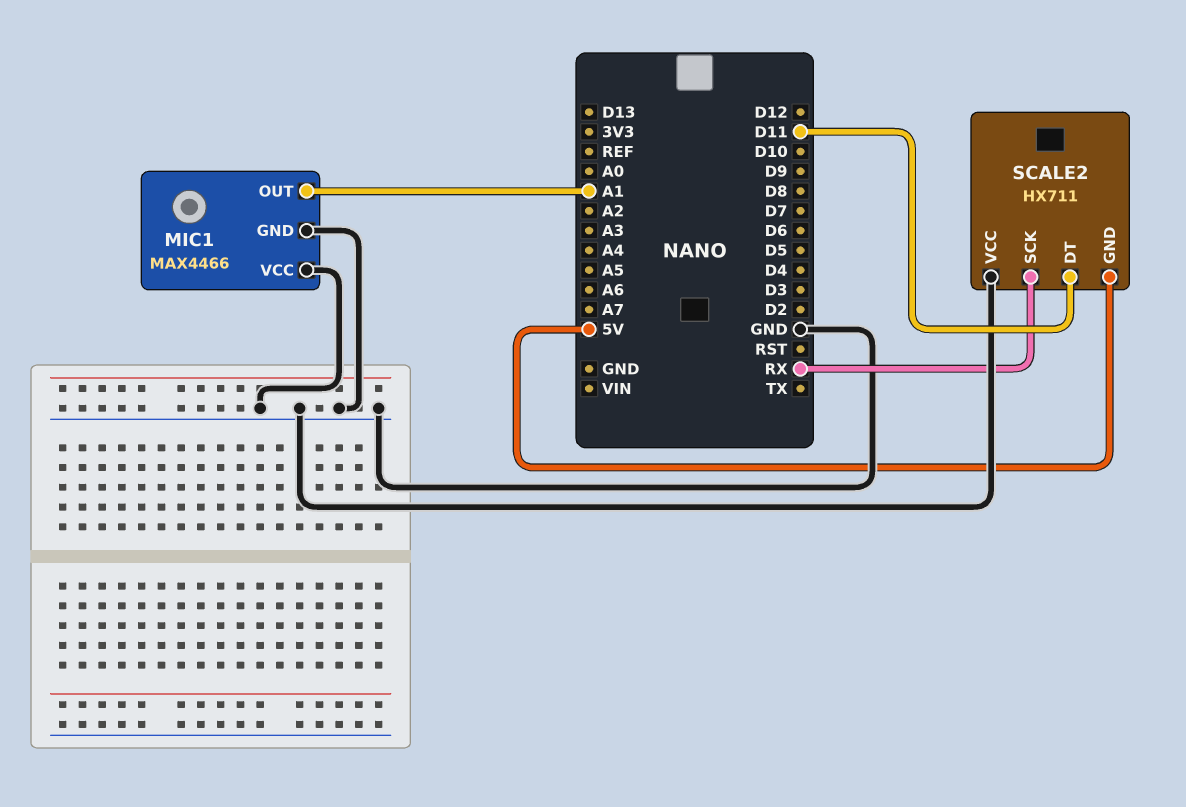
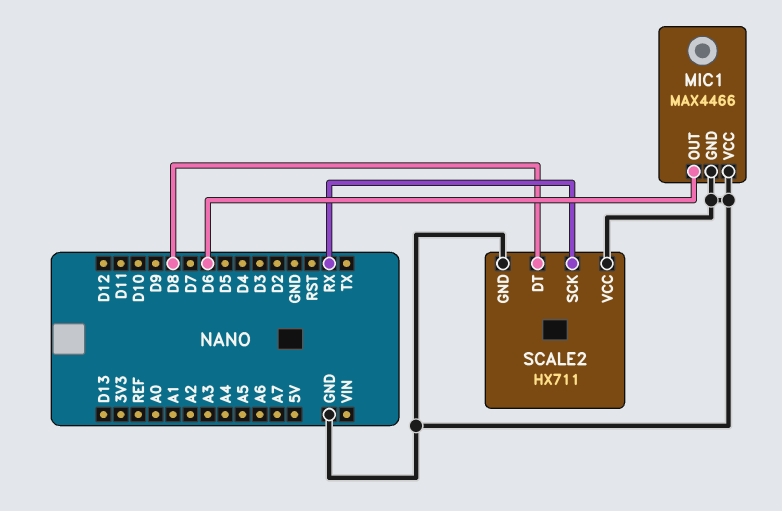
MIC1 pin OUT: A1 -> D6
SCALE2 pin DT: D11 -> D8
SCALE2 pin GND: 5V -> GND

